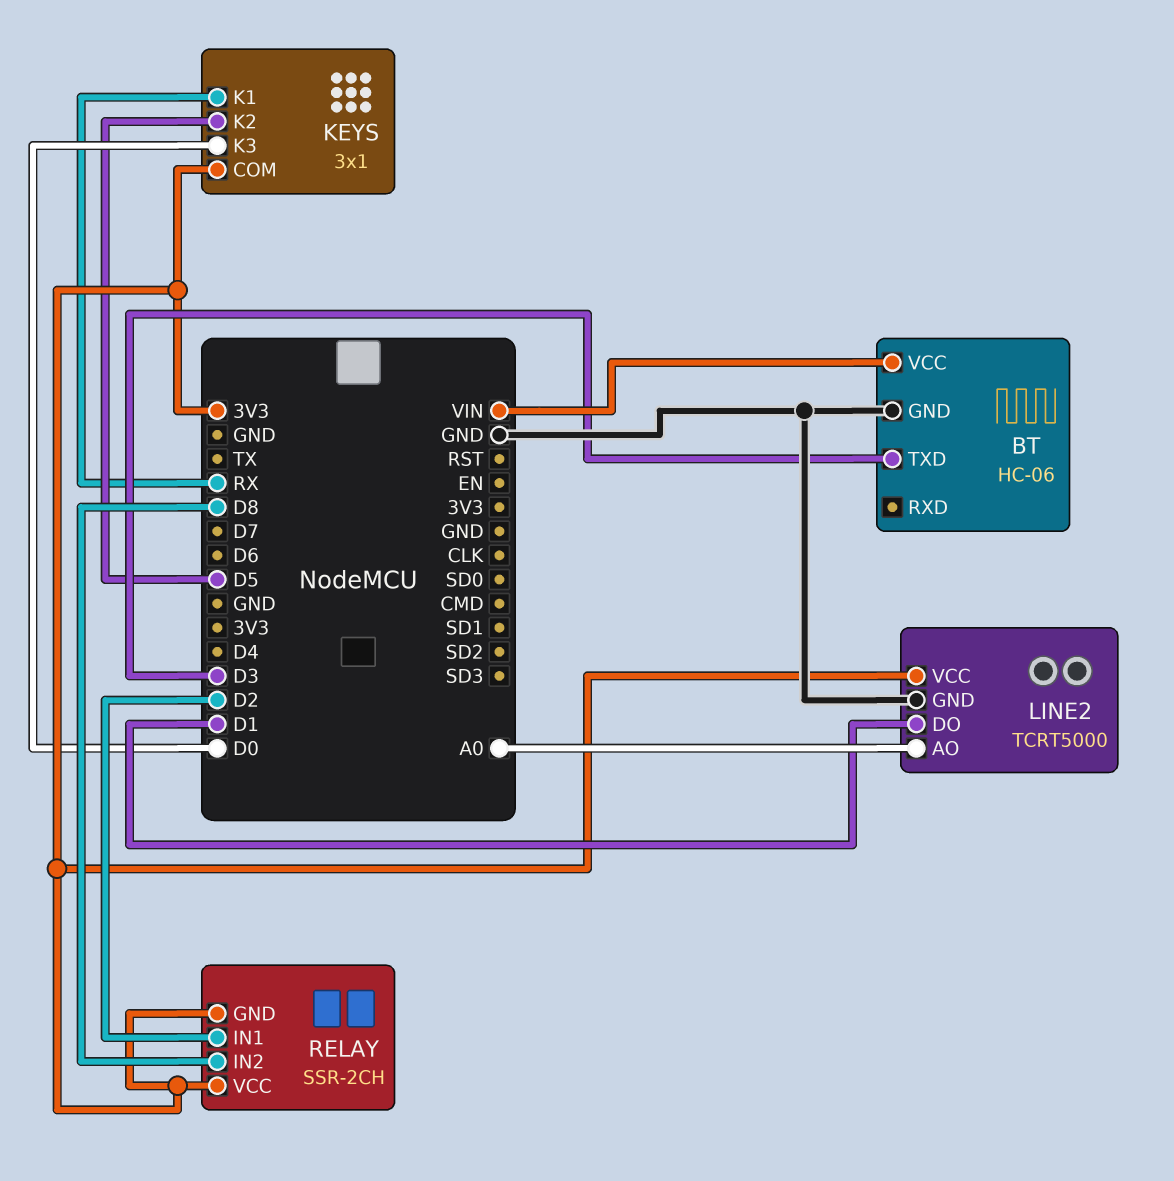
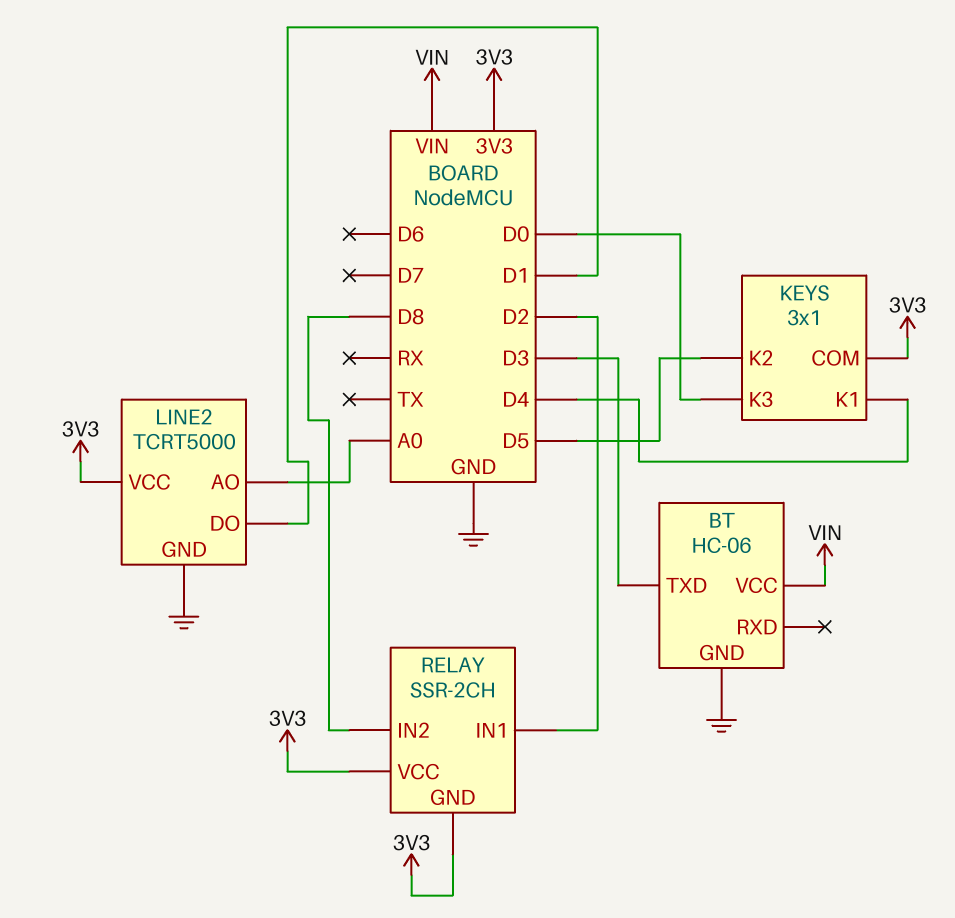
KEYS pin K1: RX -> D4

